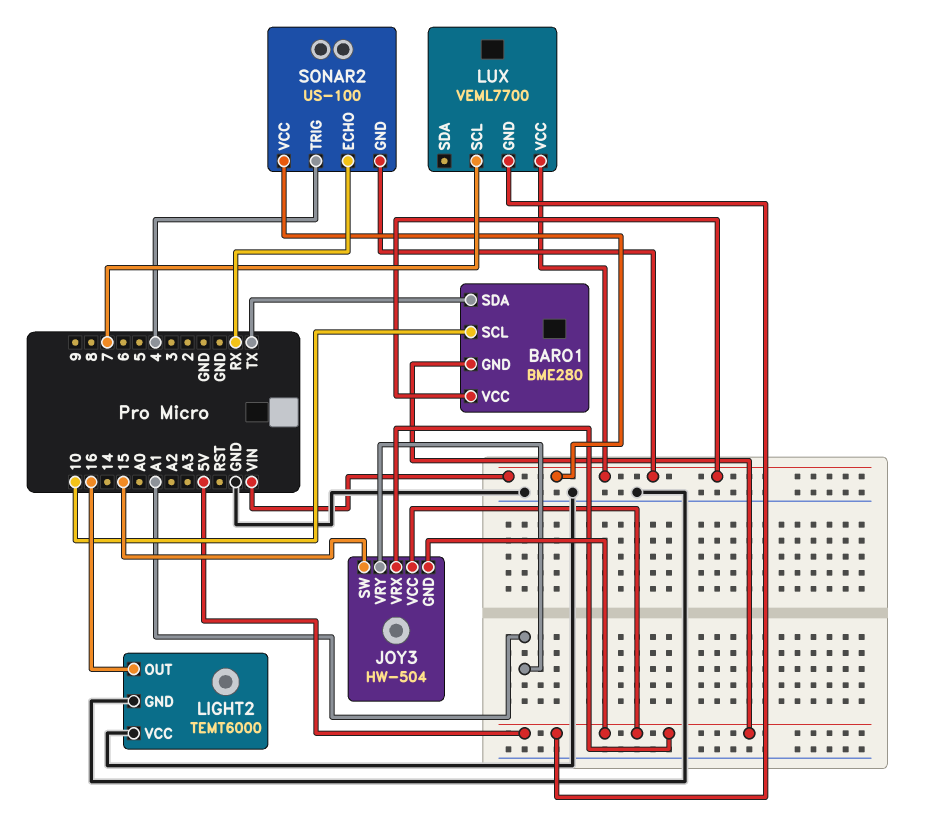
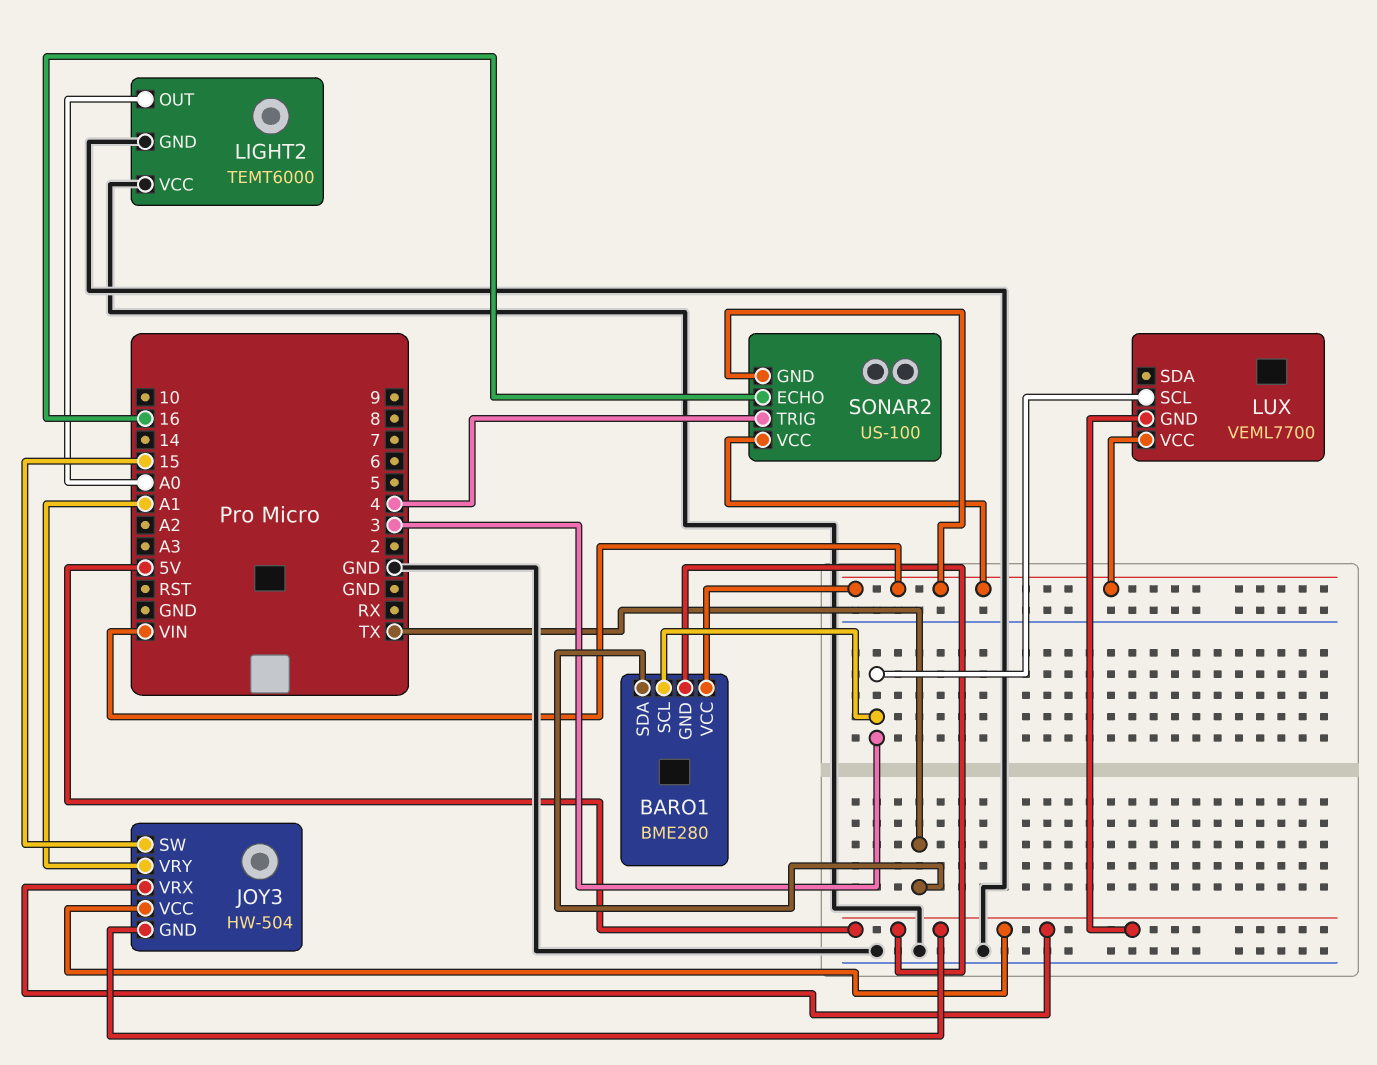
BARO1 pin SCL: 10 -> 3
LIGHT2 pin OUT: 16 -> A0
LUX pin SCL: 7 -> 3
SONAR2 pin ECHO: RX -> 16

